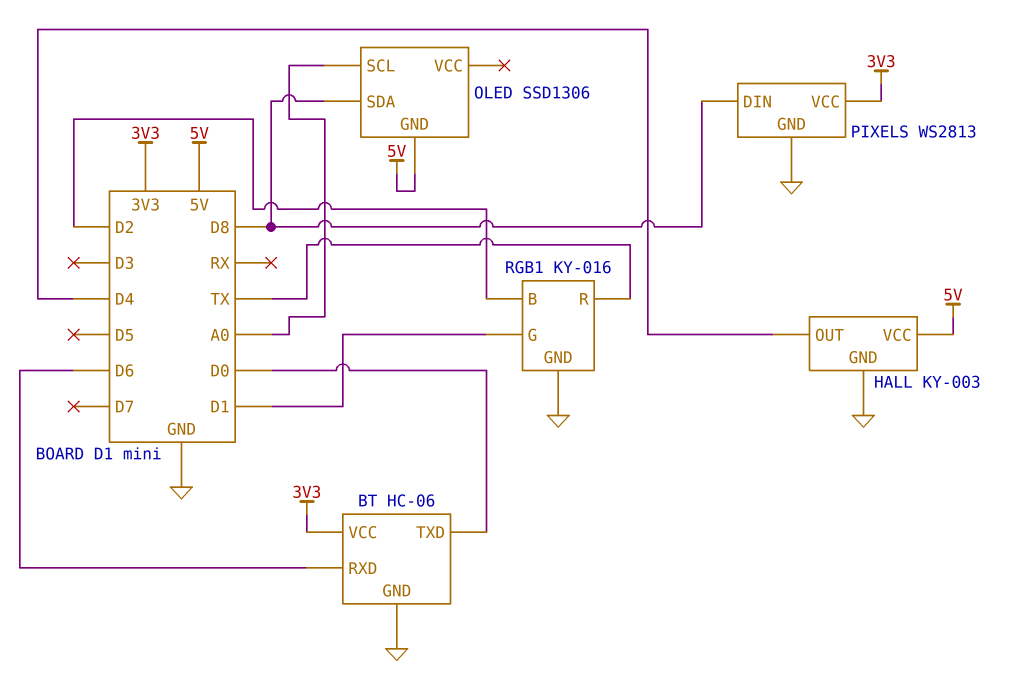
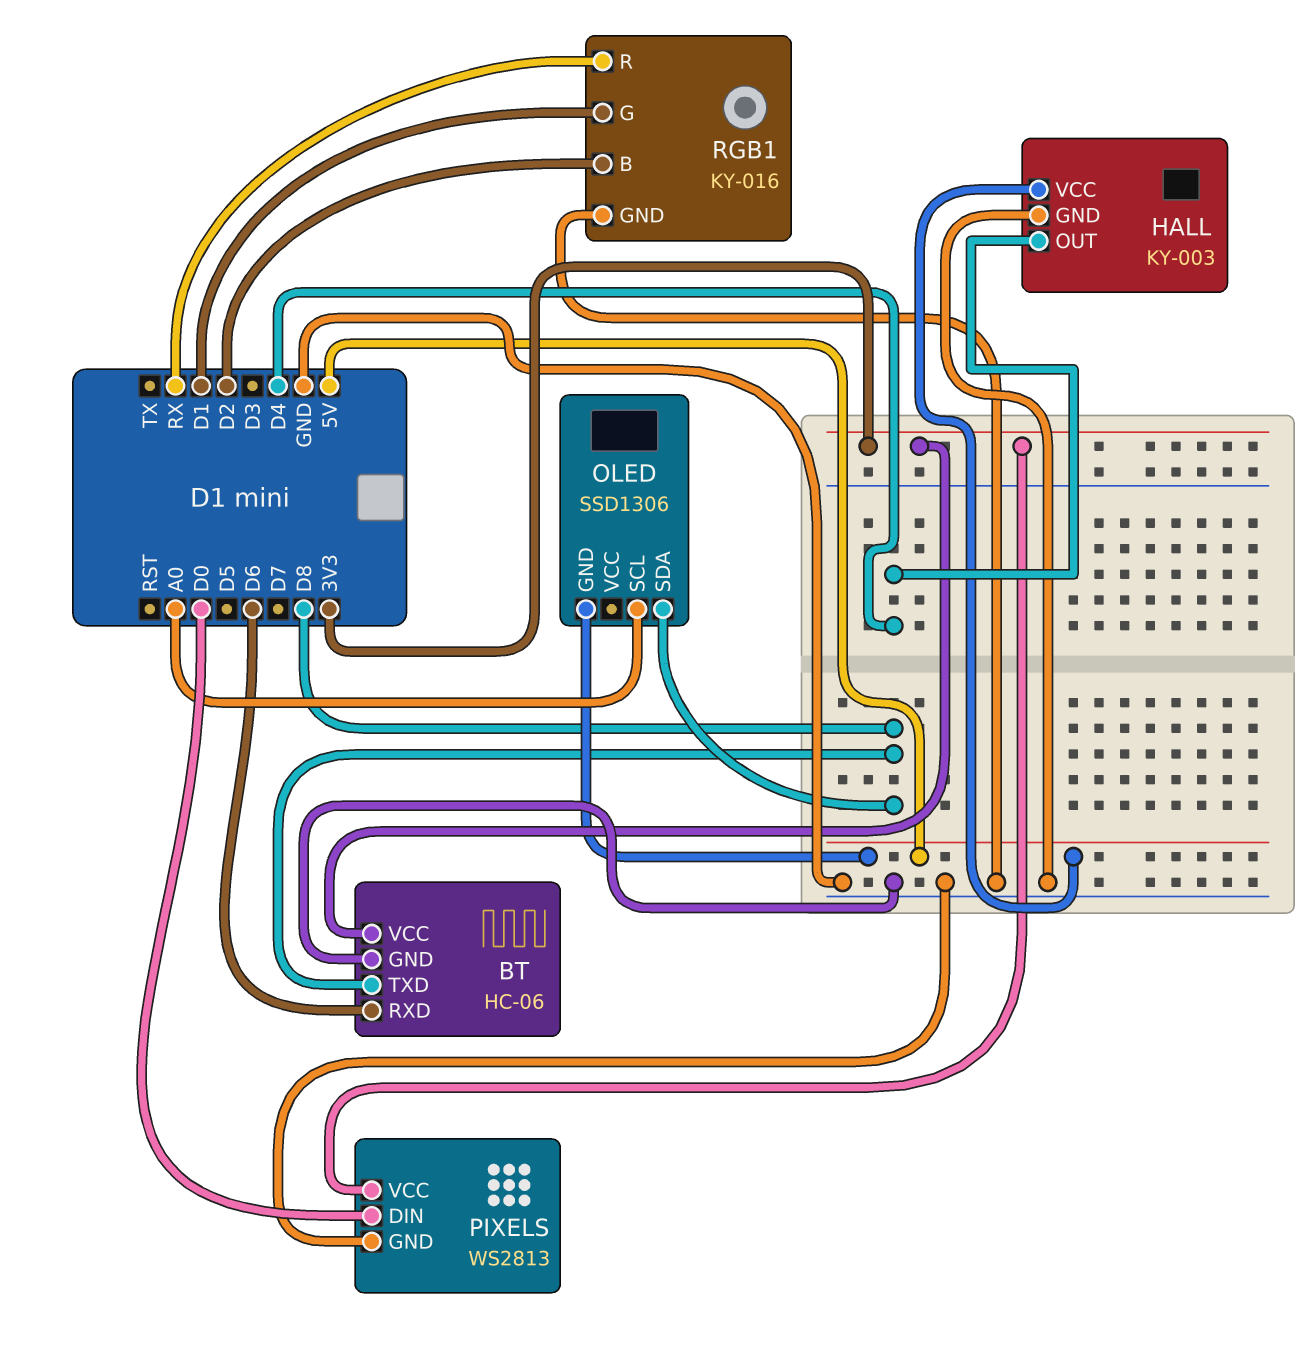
BT pin TXD: D0 -> D8
PIXELS pin DIN: D8 -> D0
RGB1 pin R: TX -> RX

